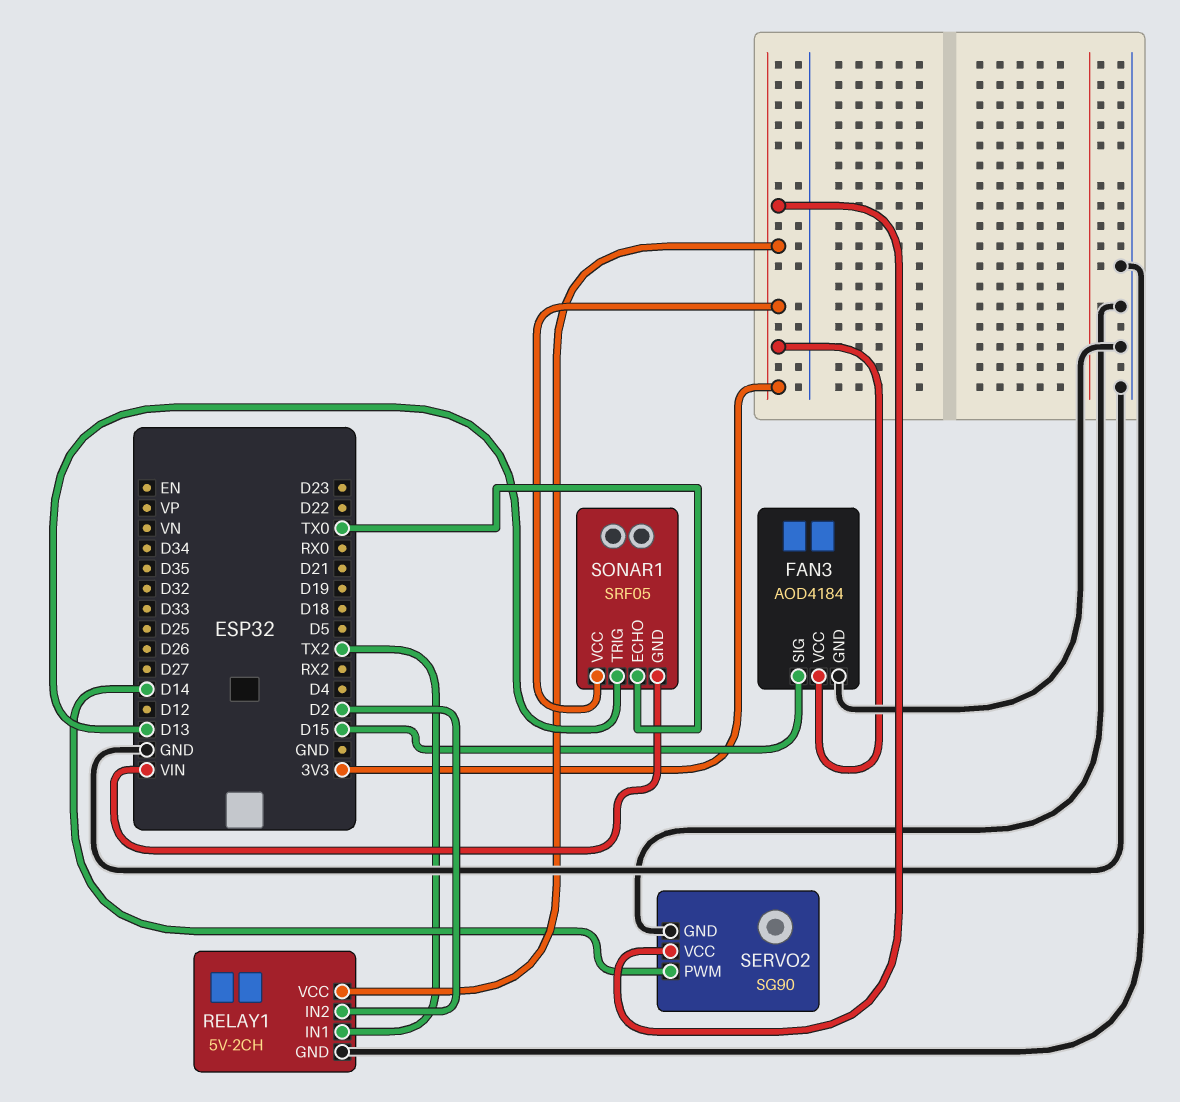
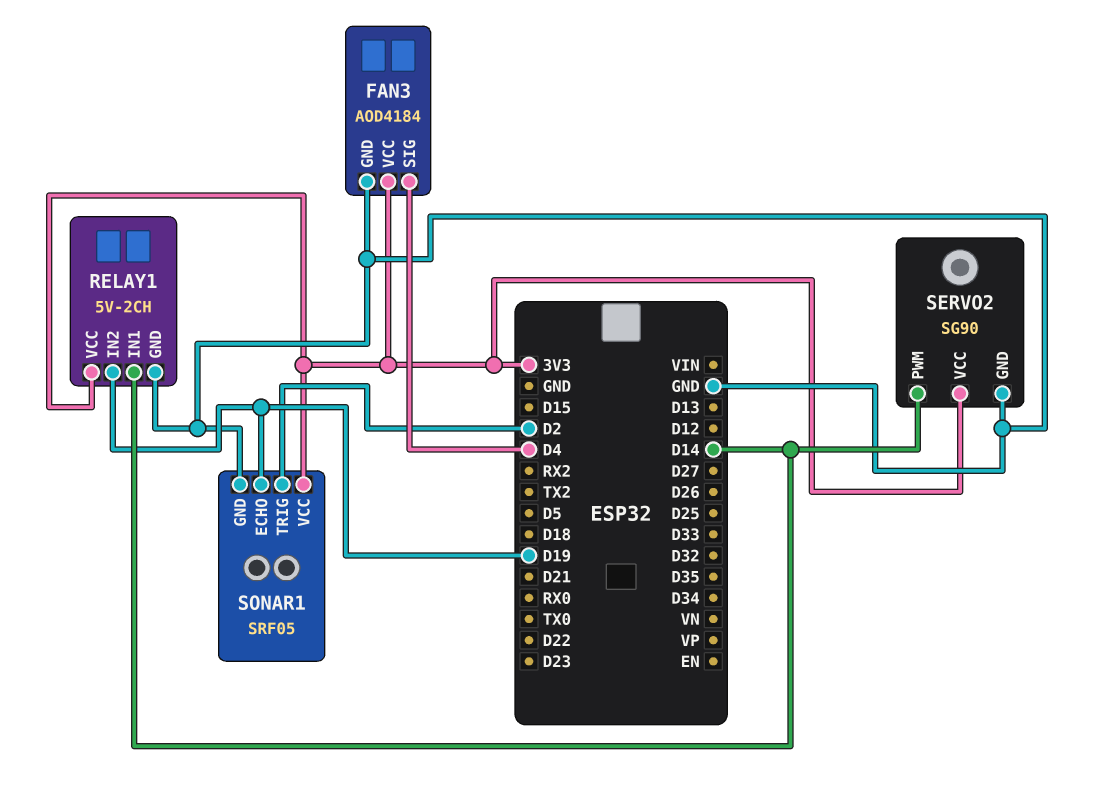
FAN3 pin SIG: D15 -> D4
RELAY1 pin IN1: TX2 -> D14
RELAY1 pin IN2: D2 -> D19
SONAR1 pin ECHO: TX0 -> D19
SONAR1 pin GND: VIN -> GND
SONAR1 pin TRIG: D13 -> D2

